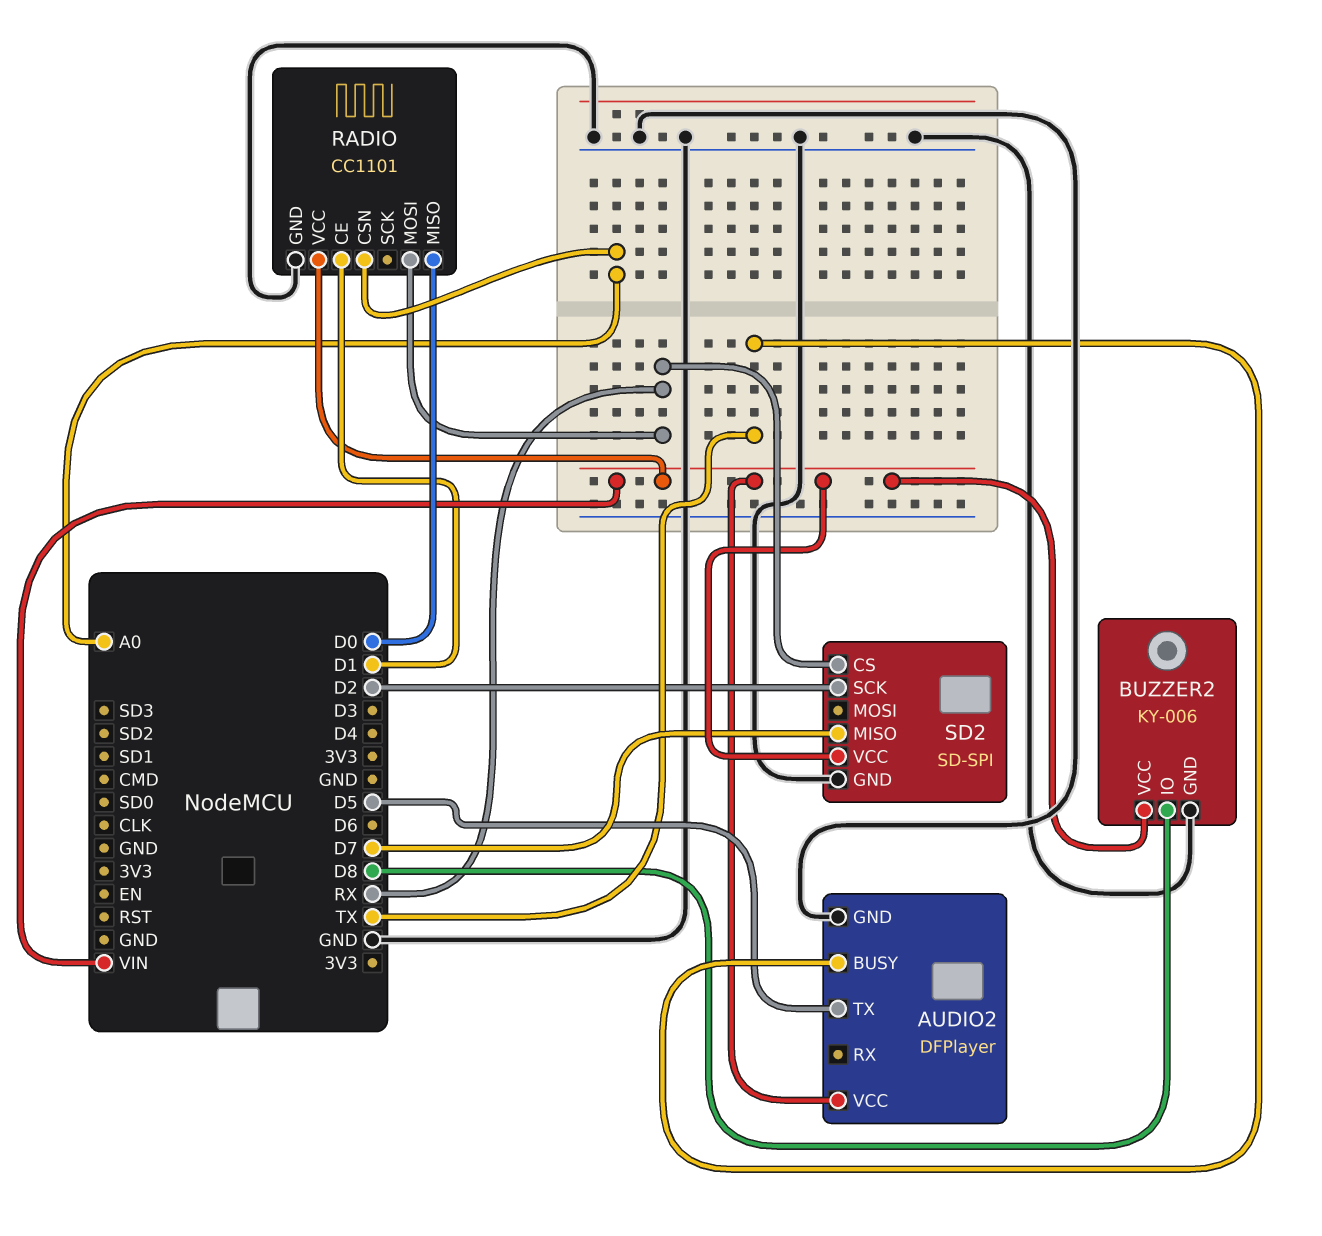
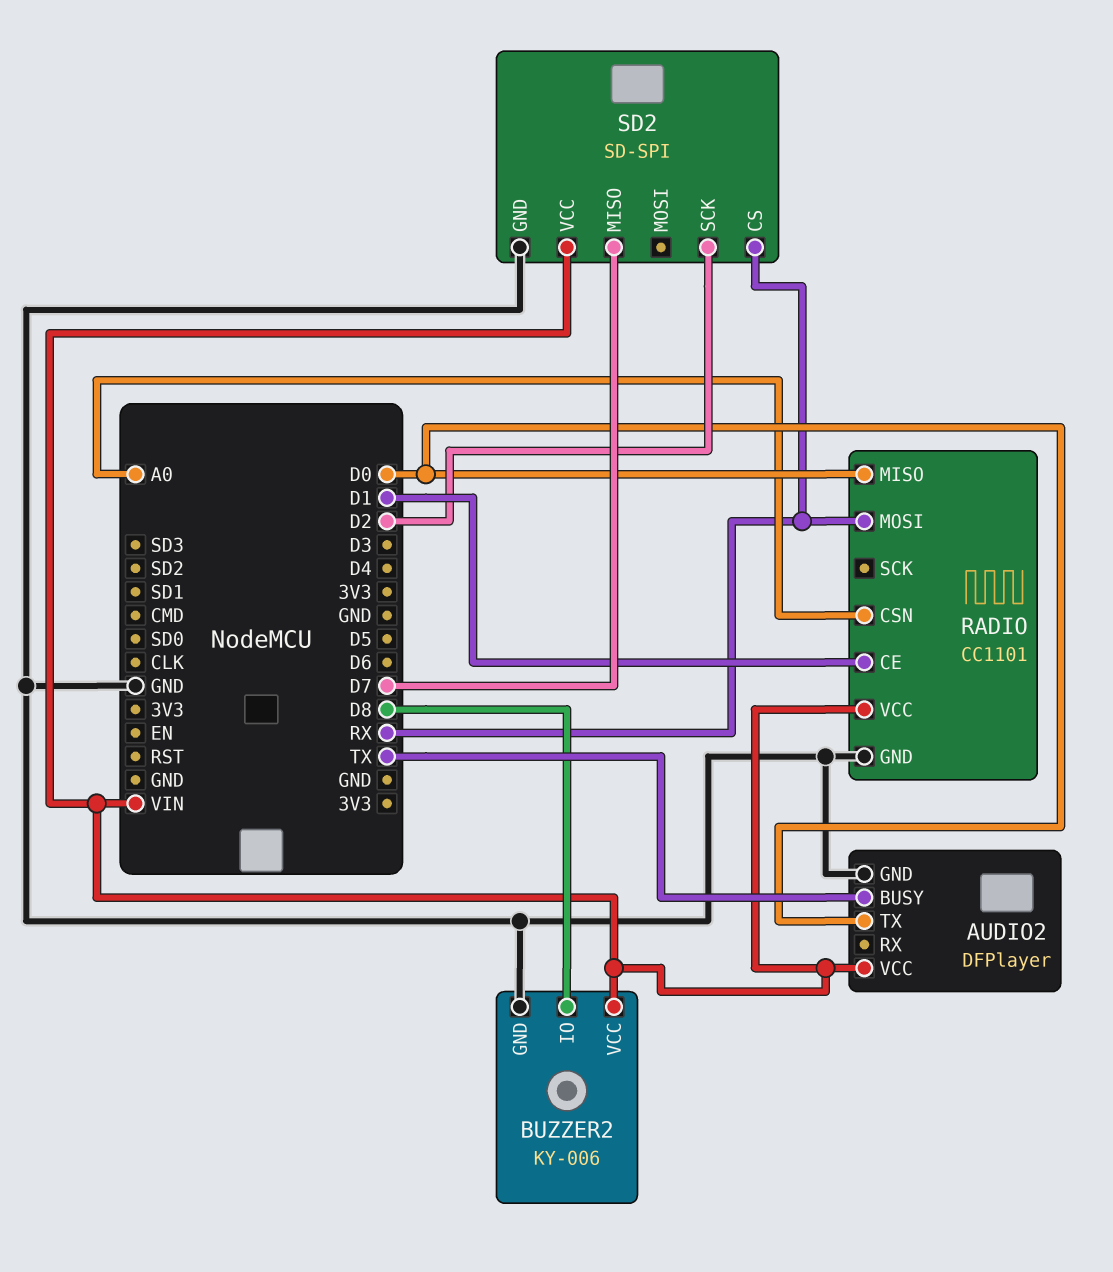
AUDIO2 pin TX: D5 -> D0

